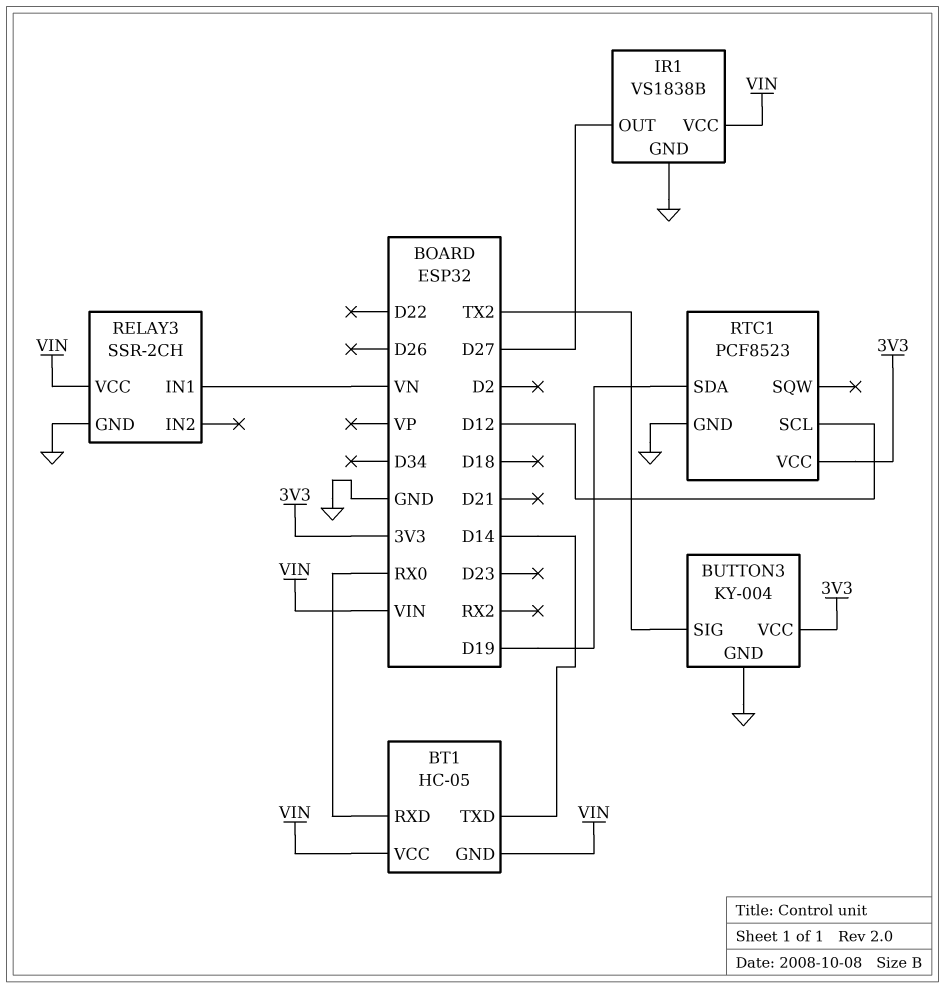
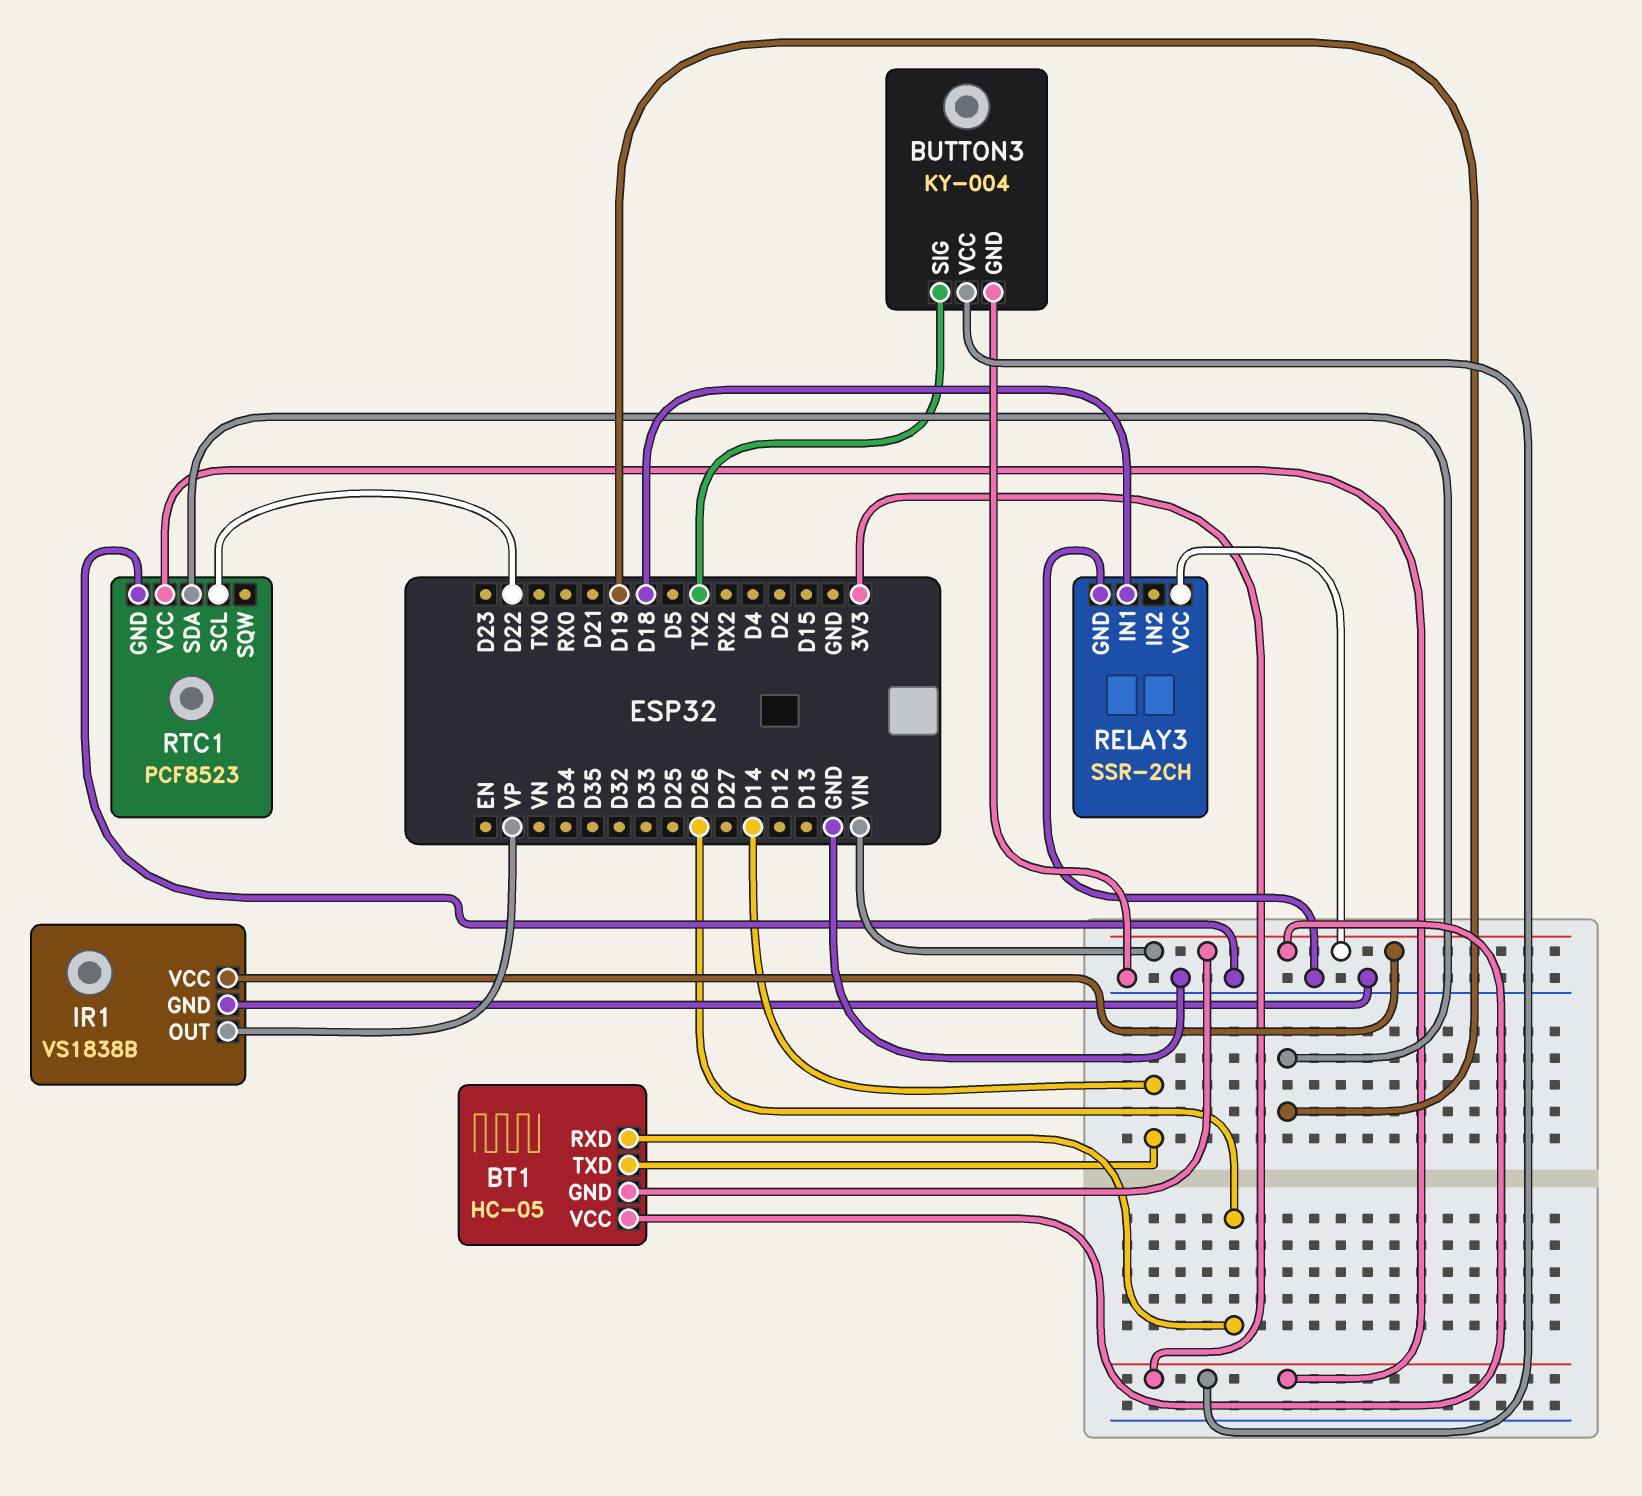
BT1 pin RXD: RX0 -> D26
IR1 pin OUT: D27 -> VP
RELAY3 pin IN1: VN -> D18
RTC1 pin SCL: D12 -> D22

